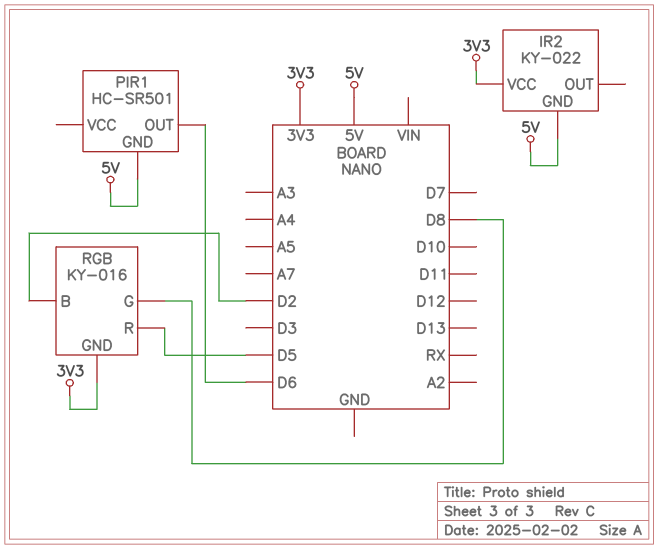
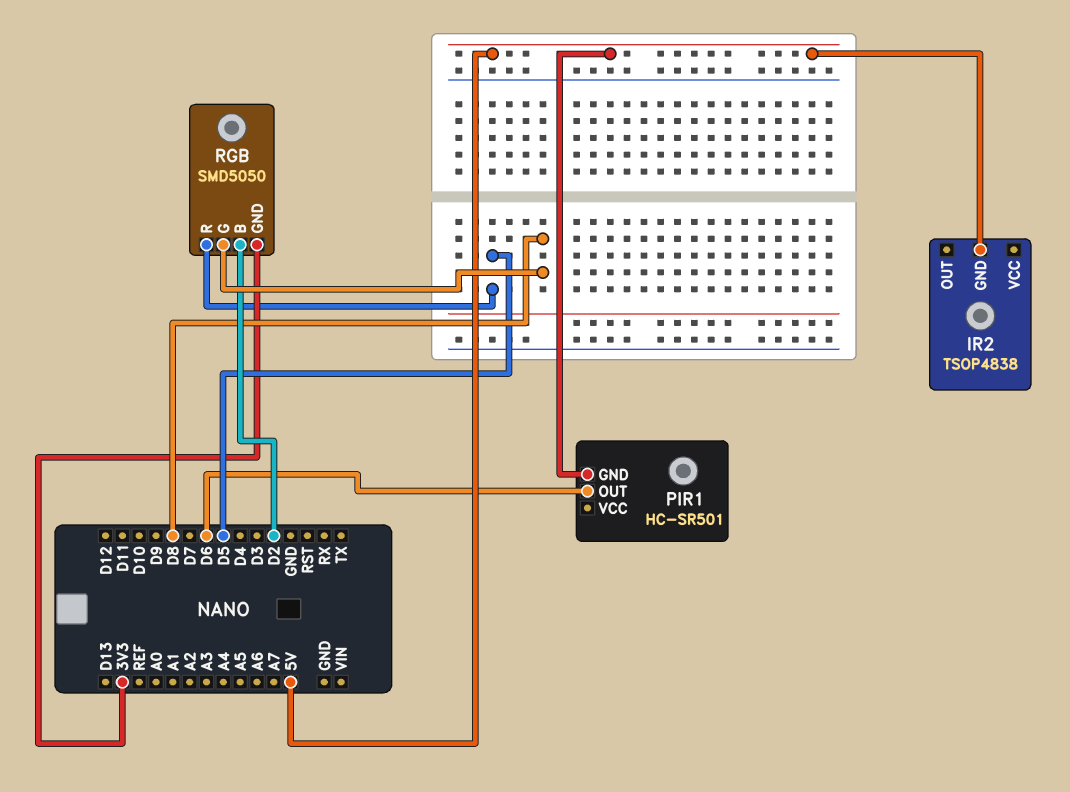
IR2: KY-022 -> TSOP4838
IR2 pin VCC: 3V3 -> none
RGB: KY-016 -> SMD5050

